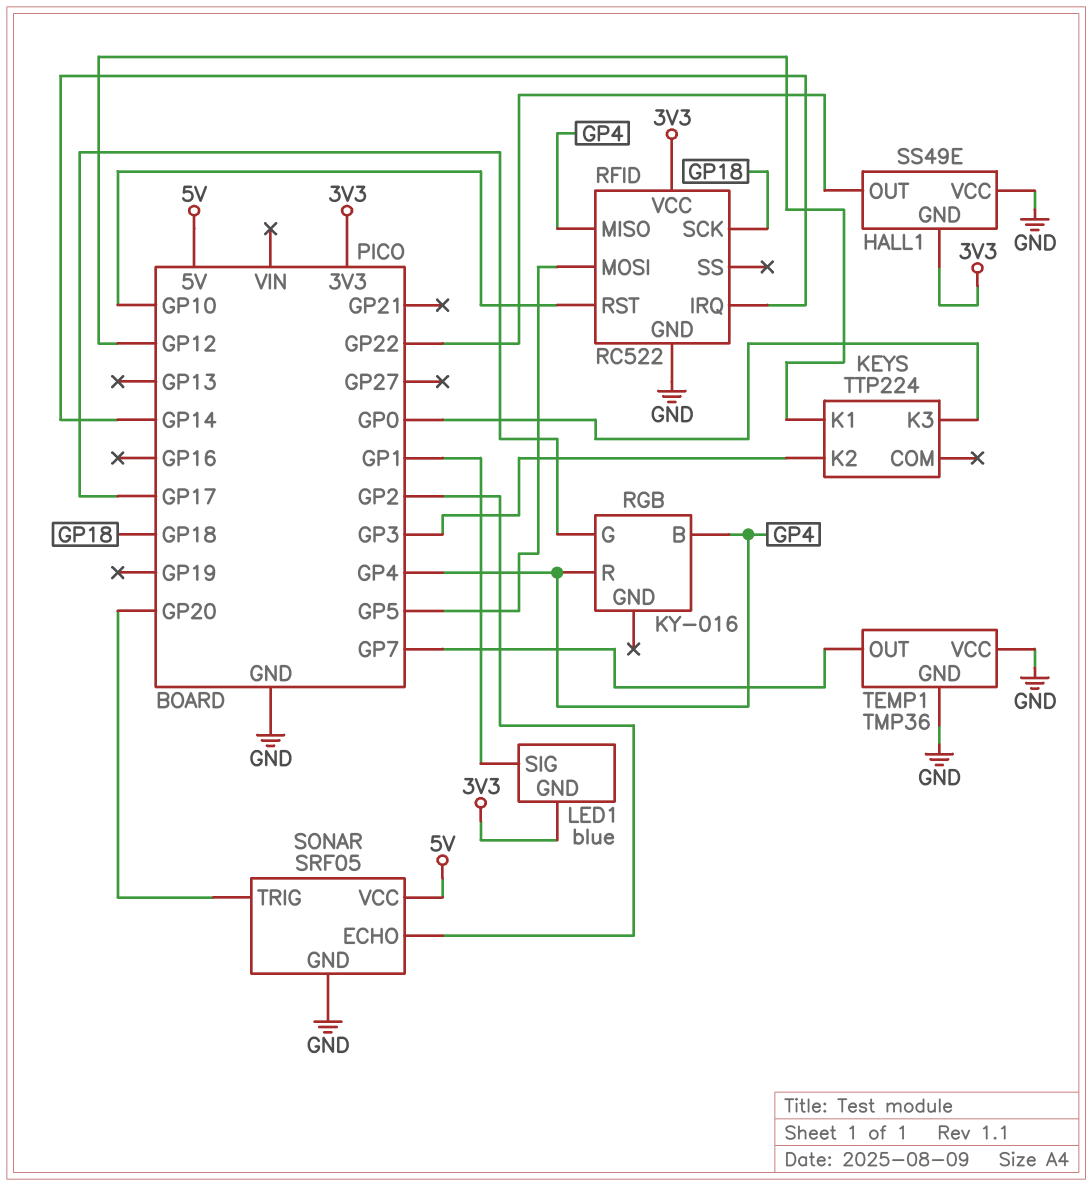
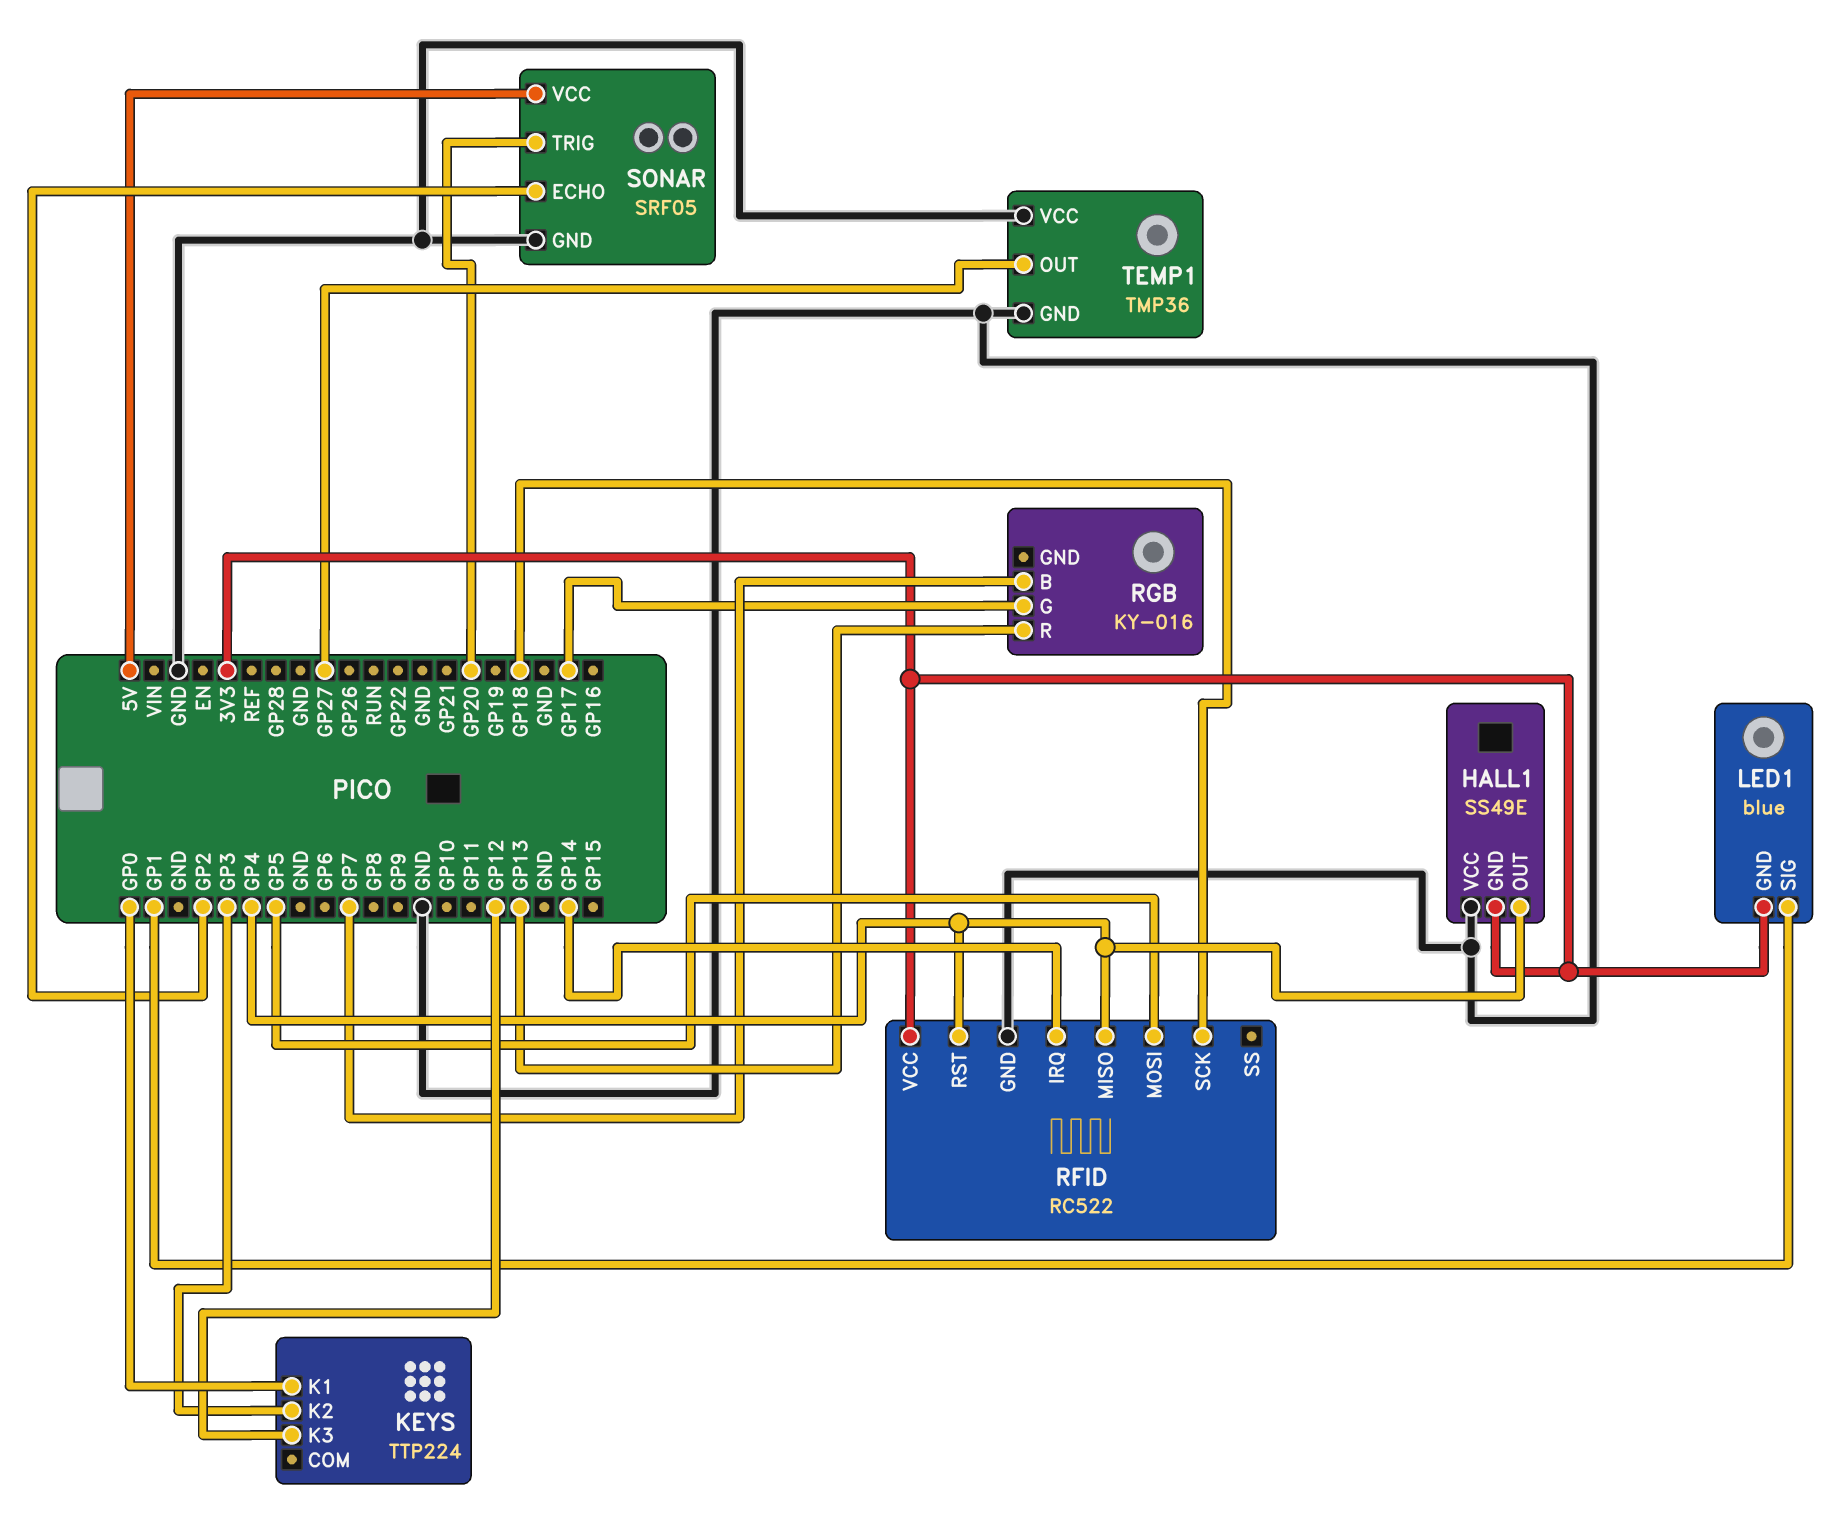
HALL1 pin OUT: GP22 -> GP4
KEYS pin K1: GP12 -> GP0
KEYS pin K3: GP0 -> GP12
RFID pin RST: GP10 -> GP4
RGB pin B: GP4 -> GP7
RGB pin R: GP4 -> GP13
TEMP1 pin OUT: GP7 -> GP27

